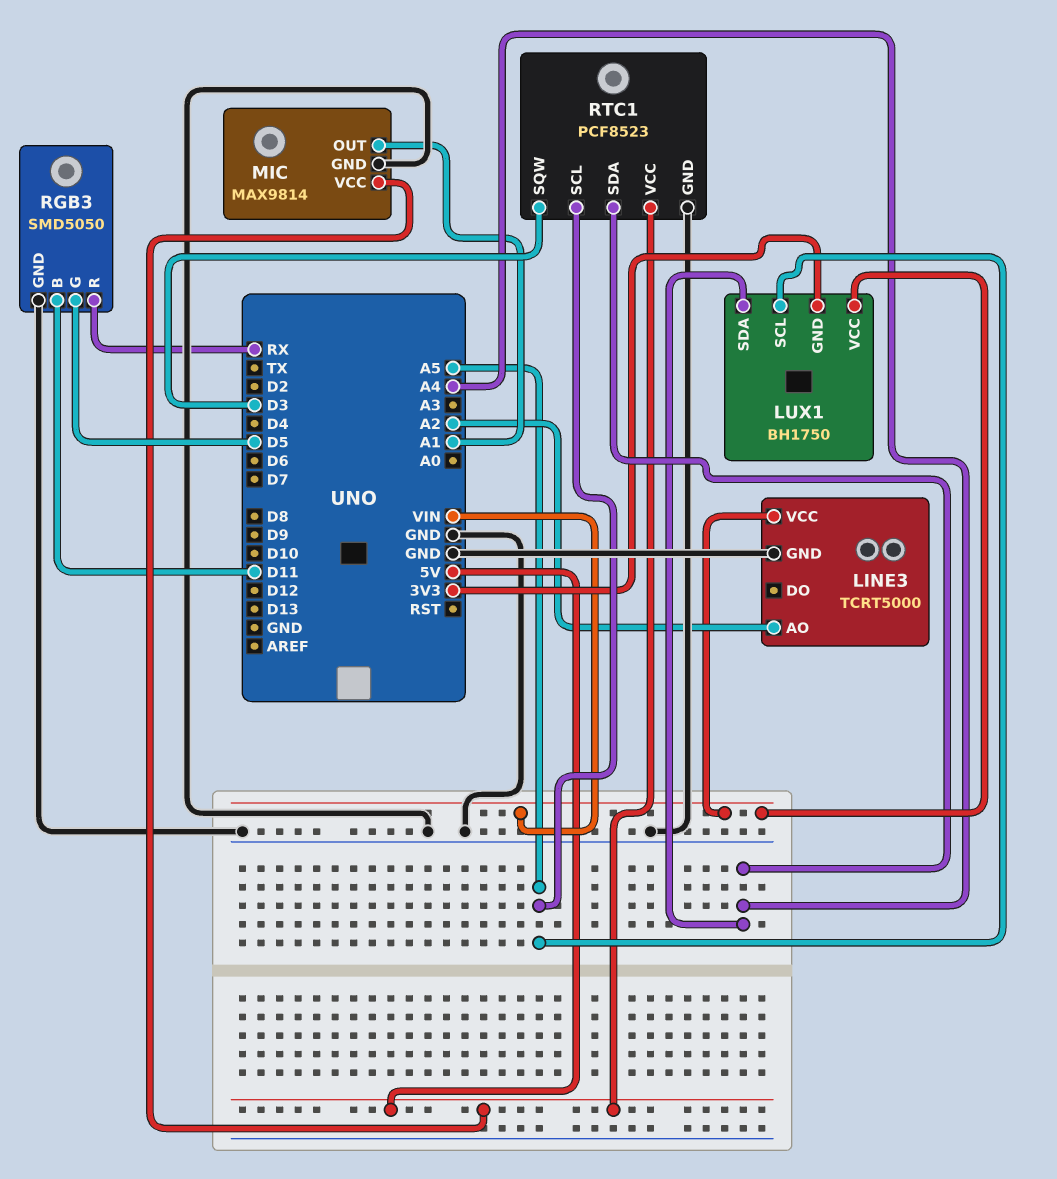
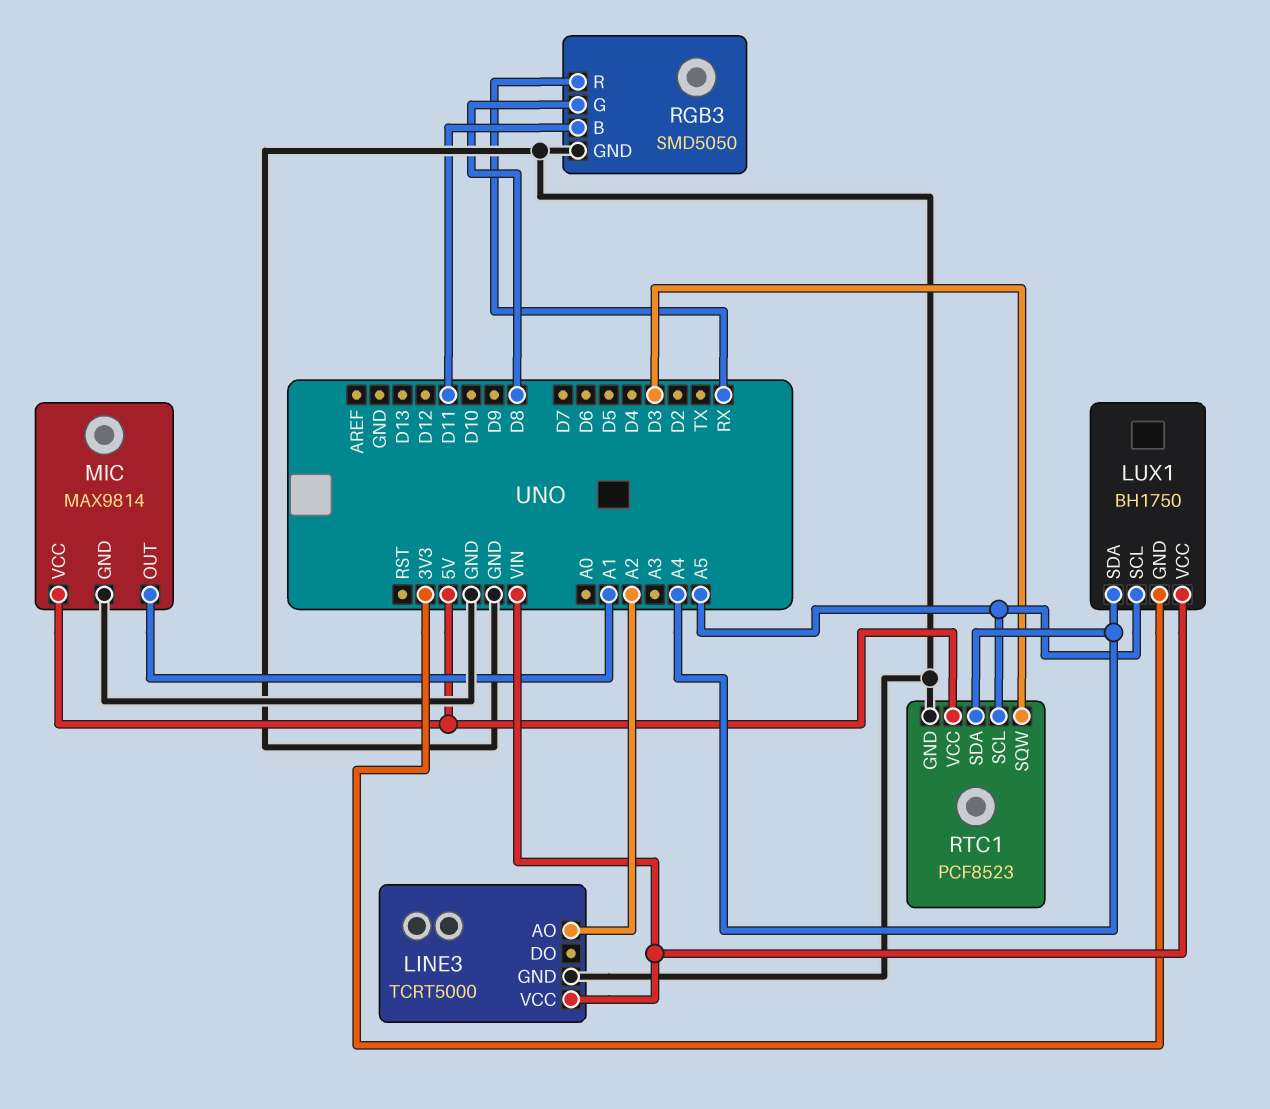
RGB3 pin G: D5 -> D8

